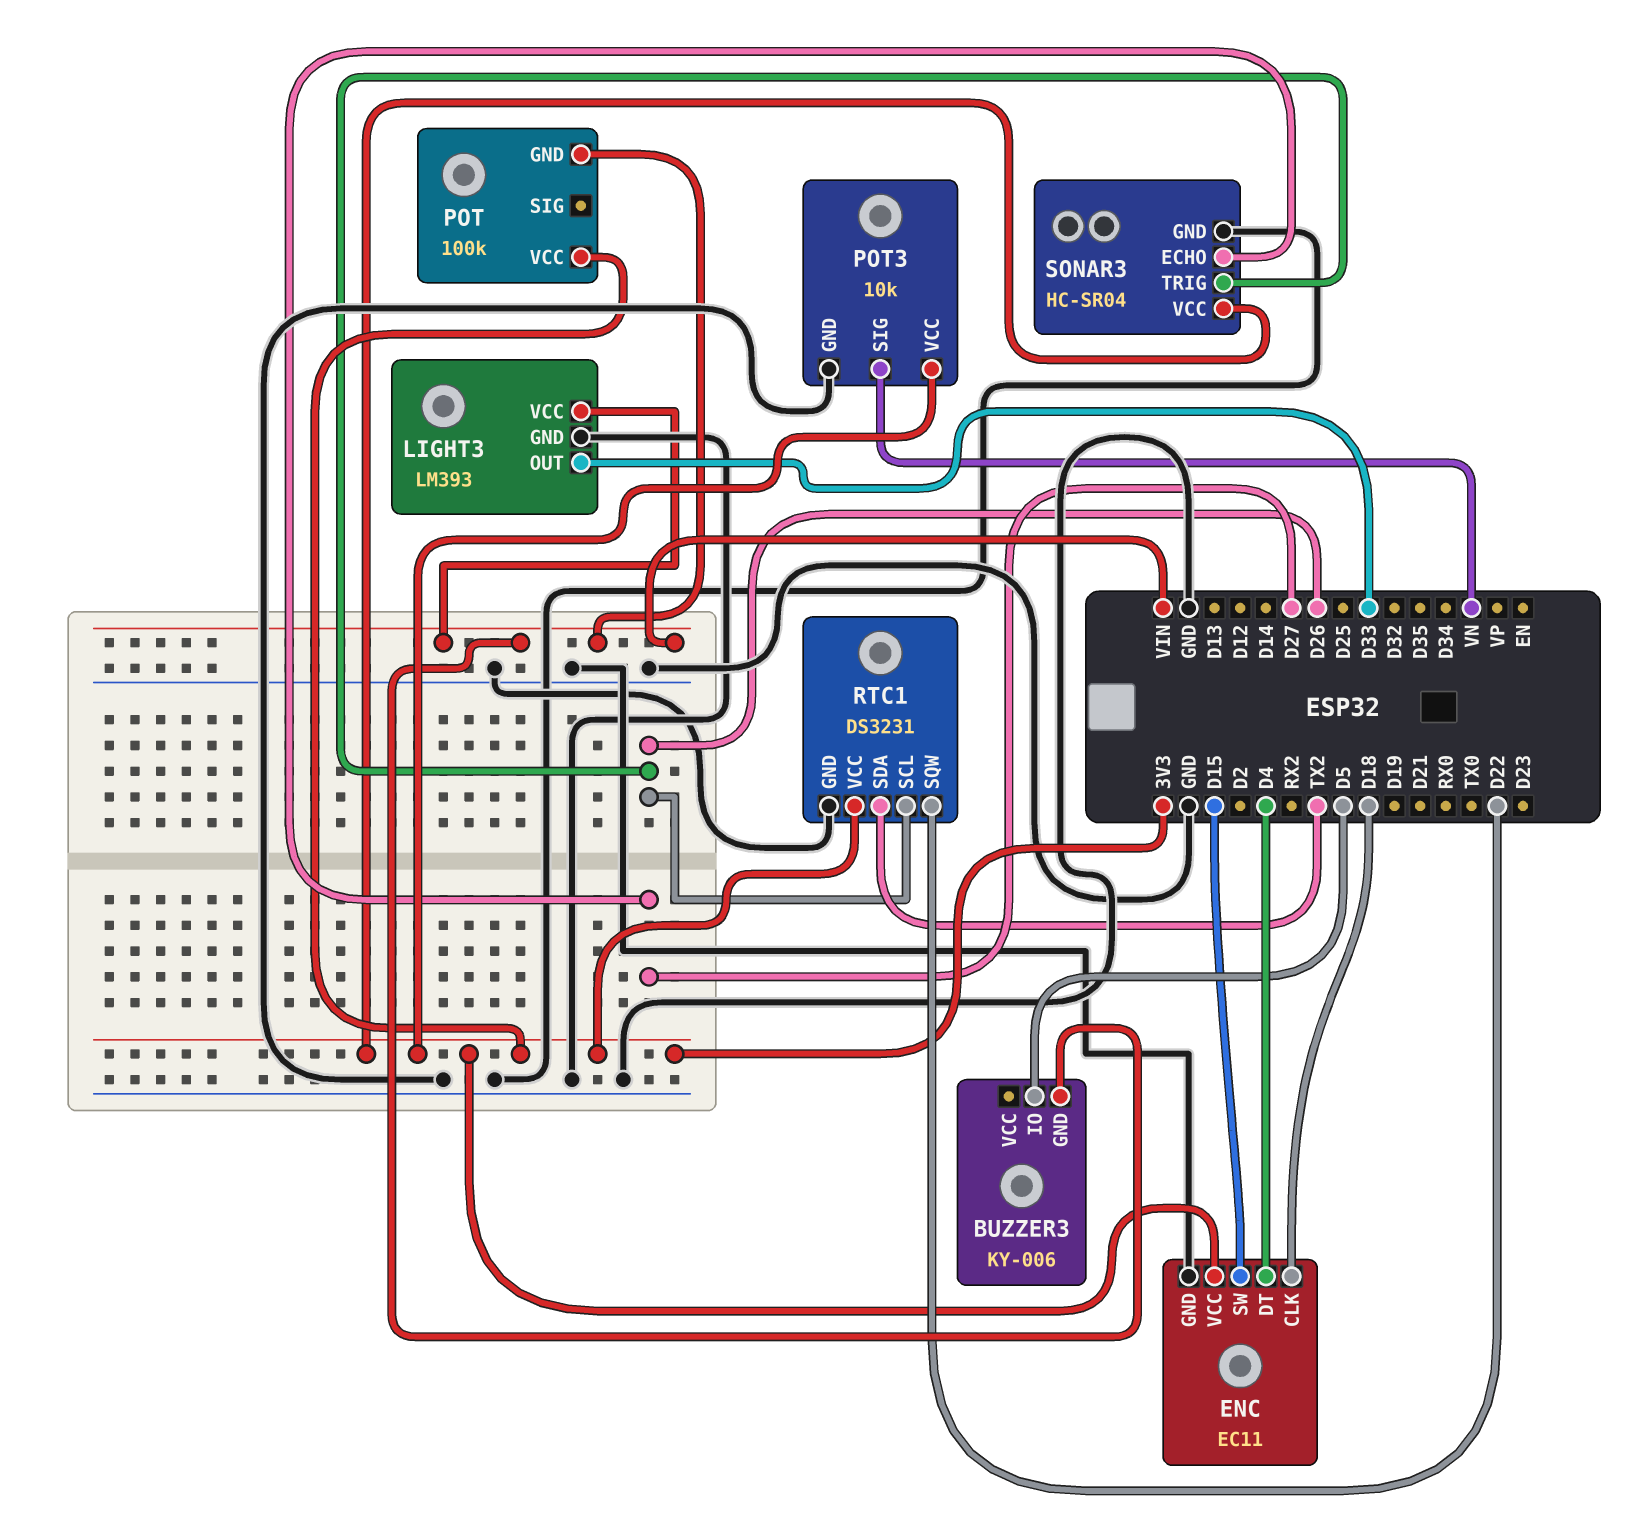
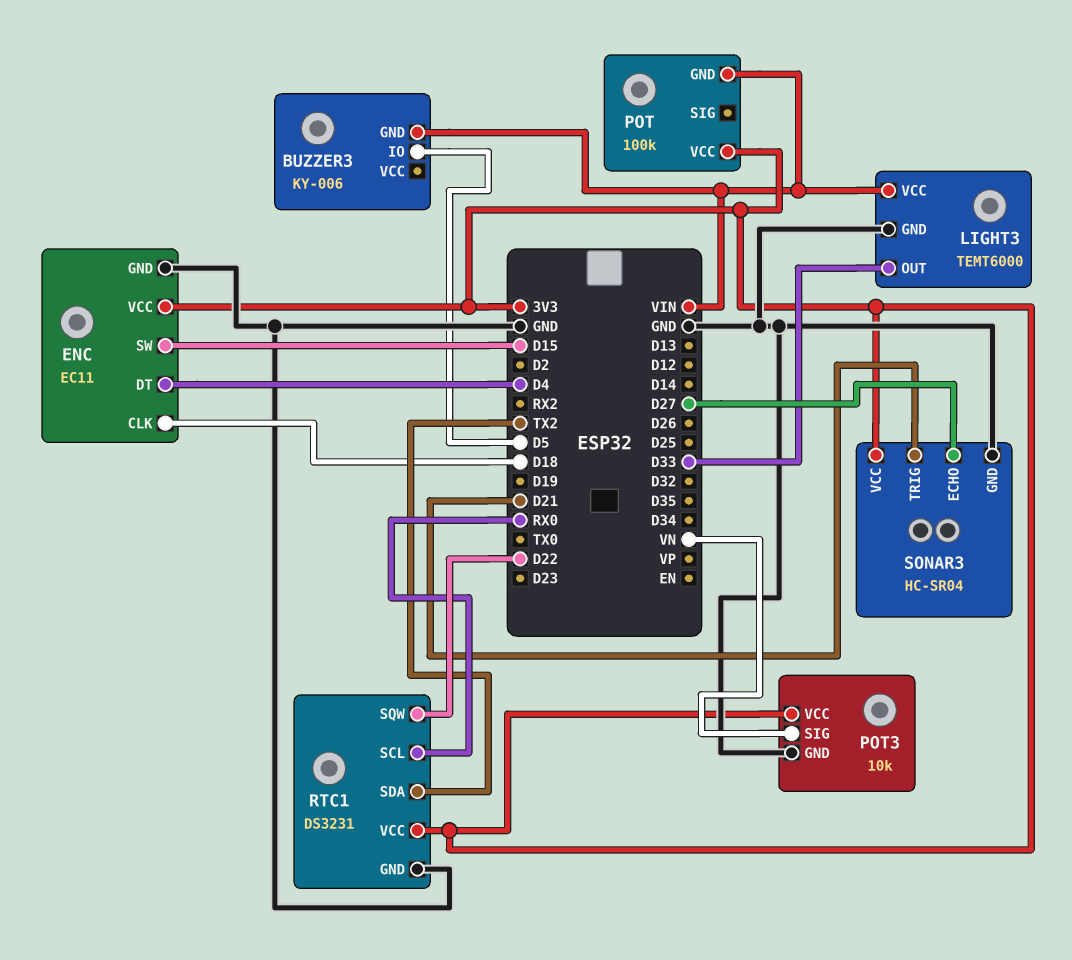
LIGHT3: LM393 -> TEMT6000
RTC1 pin SCL: D26 -> RX0
SONAR3 pin TRIG: D26 -> D21

